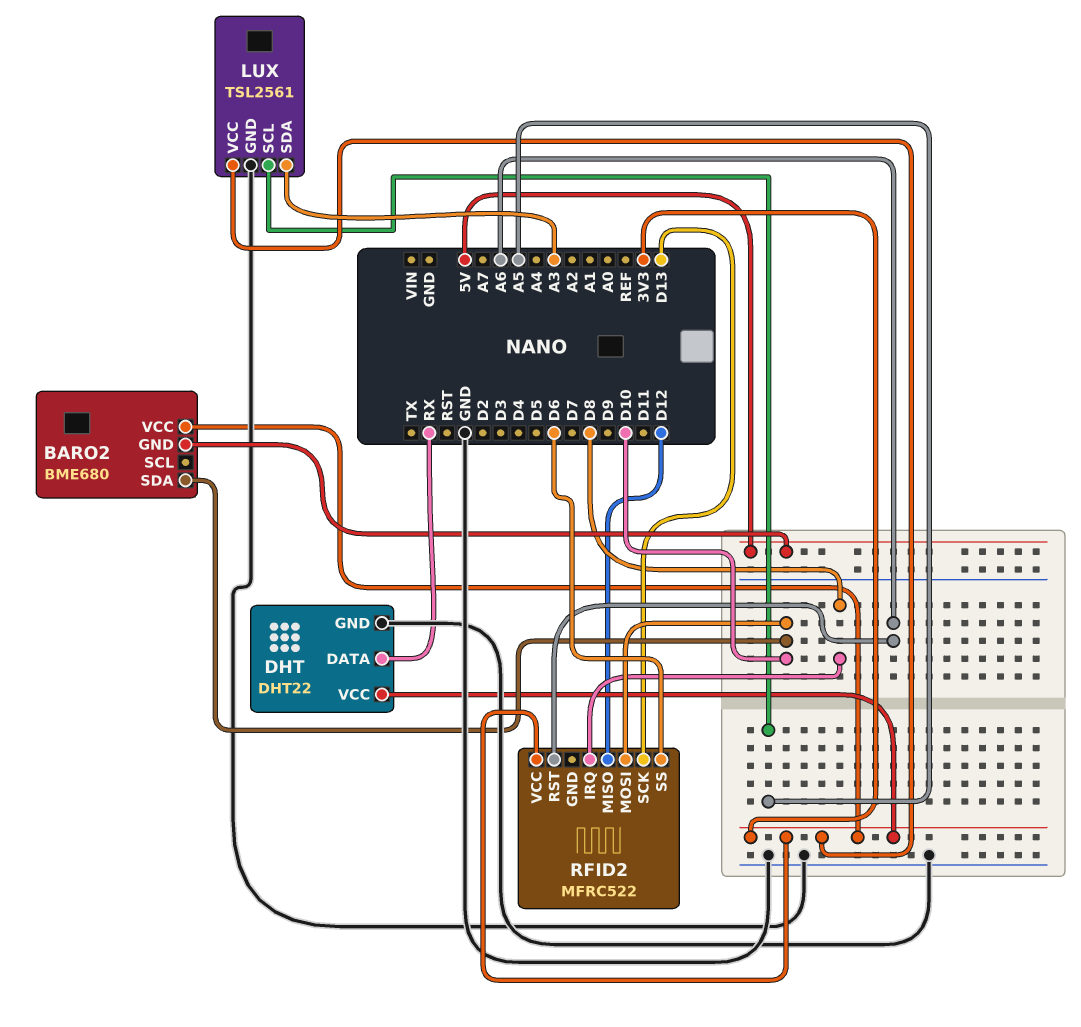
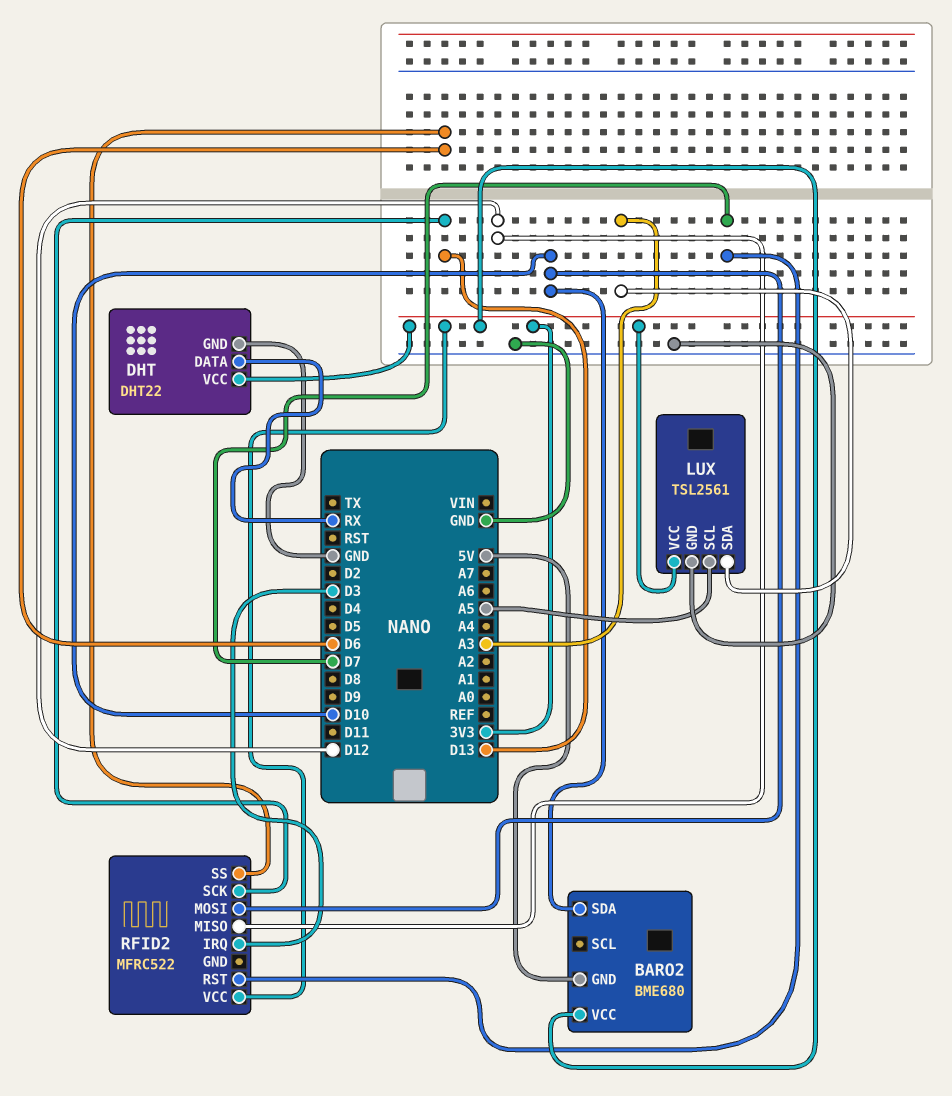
RFID2 pin IRQ: D8 -> D3
RFID2 pin RST: A6 -> D7

